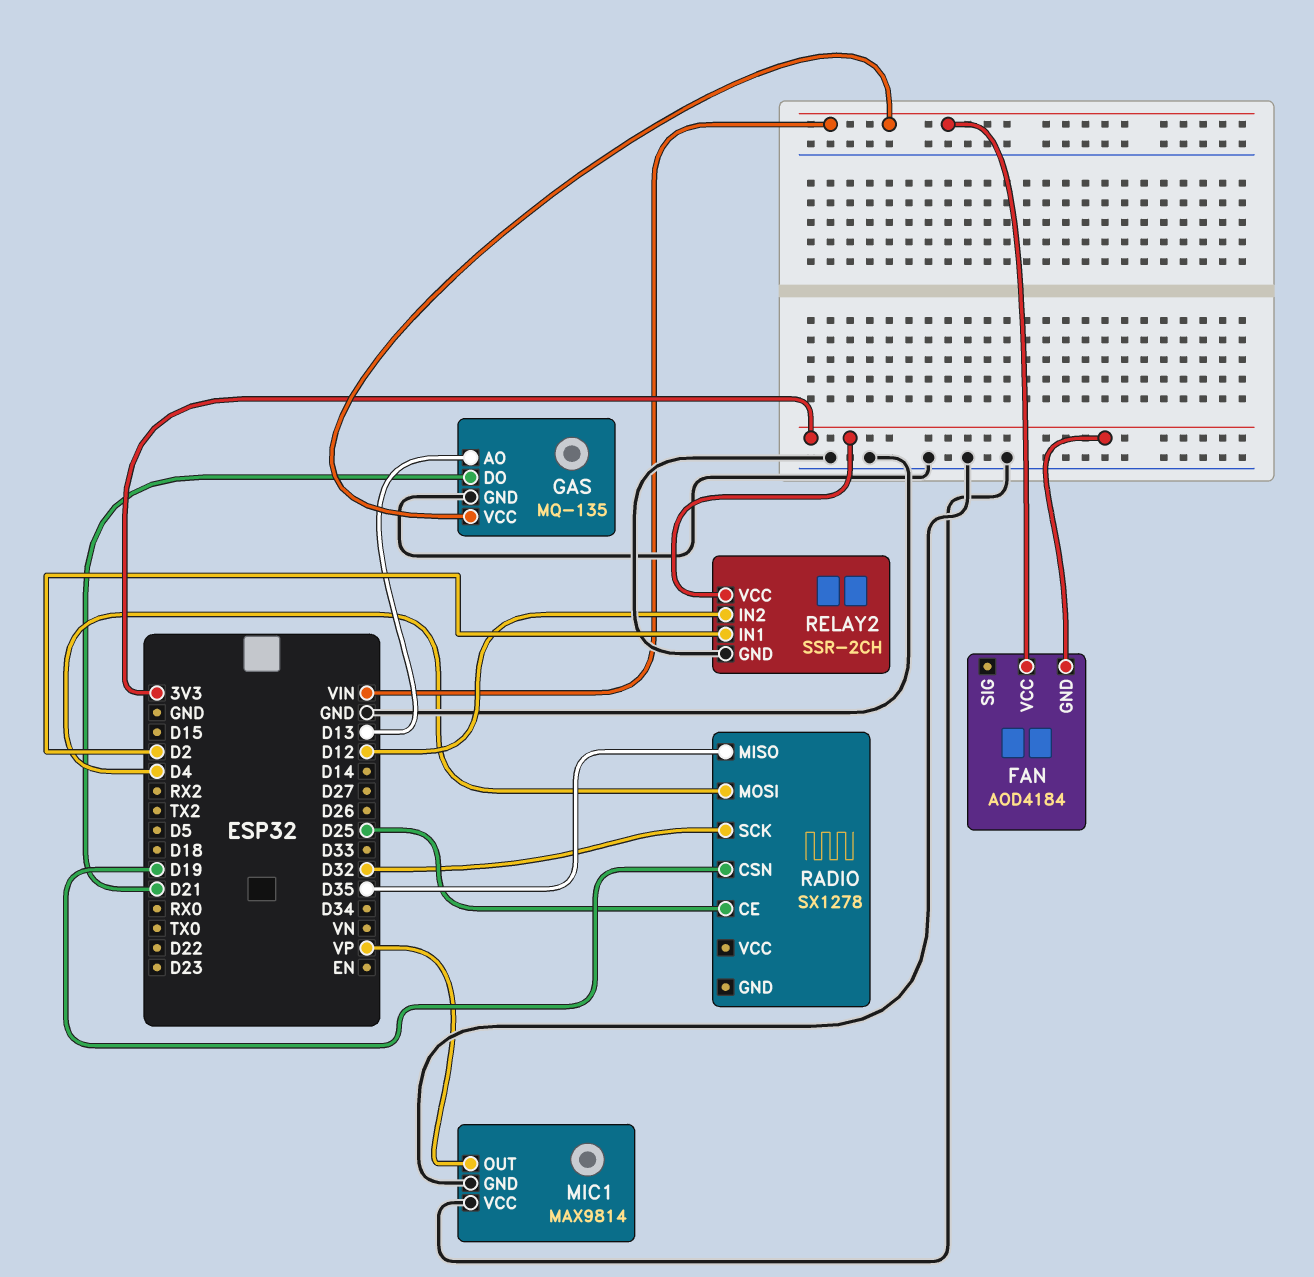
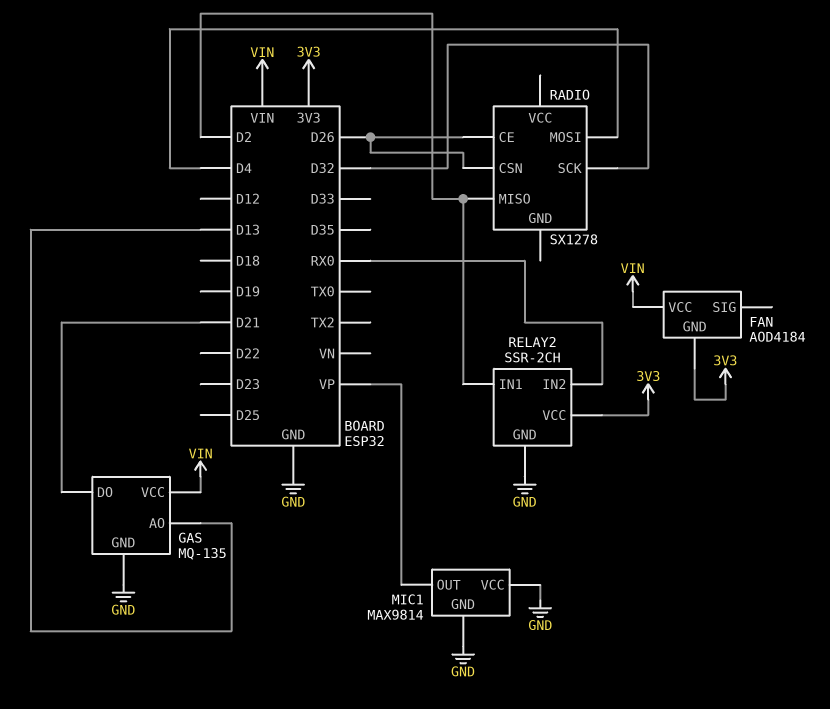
RADIO pin CE: D25 -> D26
RADIO pin CSN: D19 -> D26
RADIO pin MISO: D35 -> D2
RELAY2 pin IN2: D12 -> RX0

